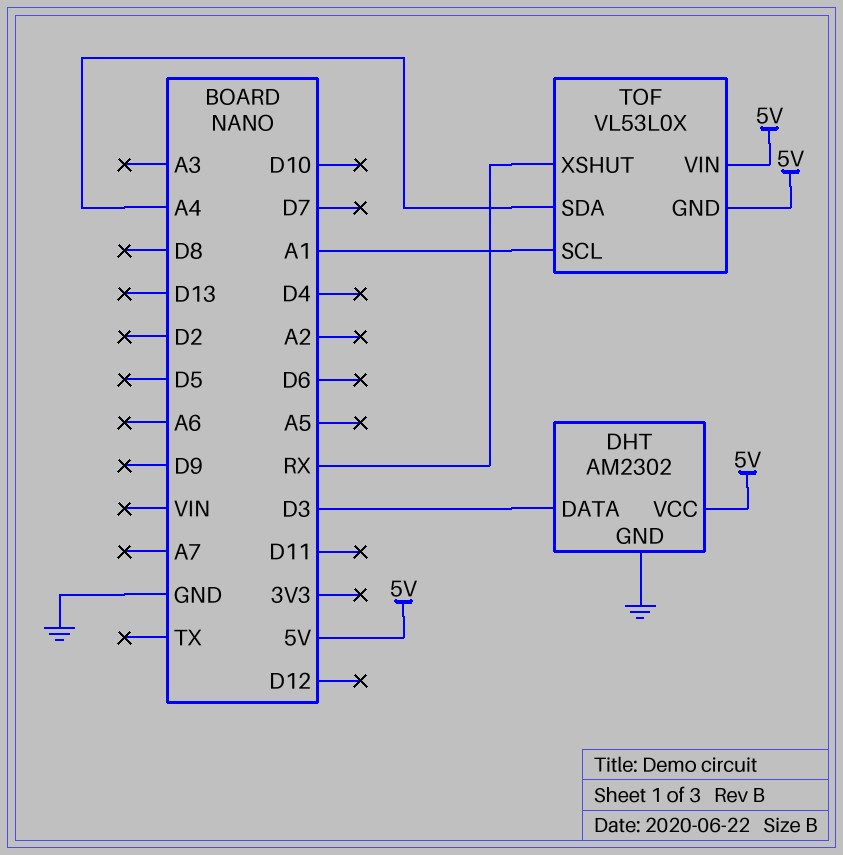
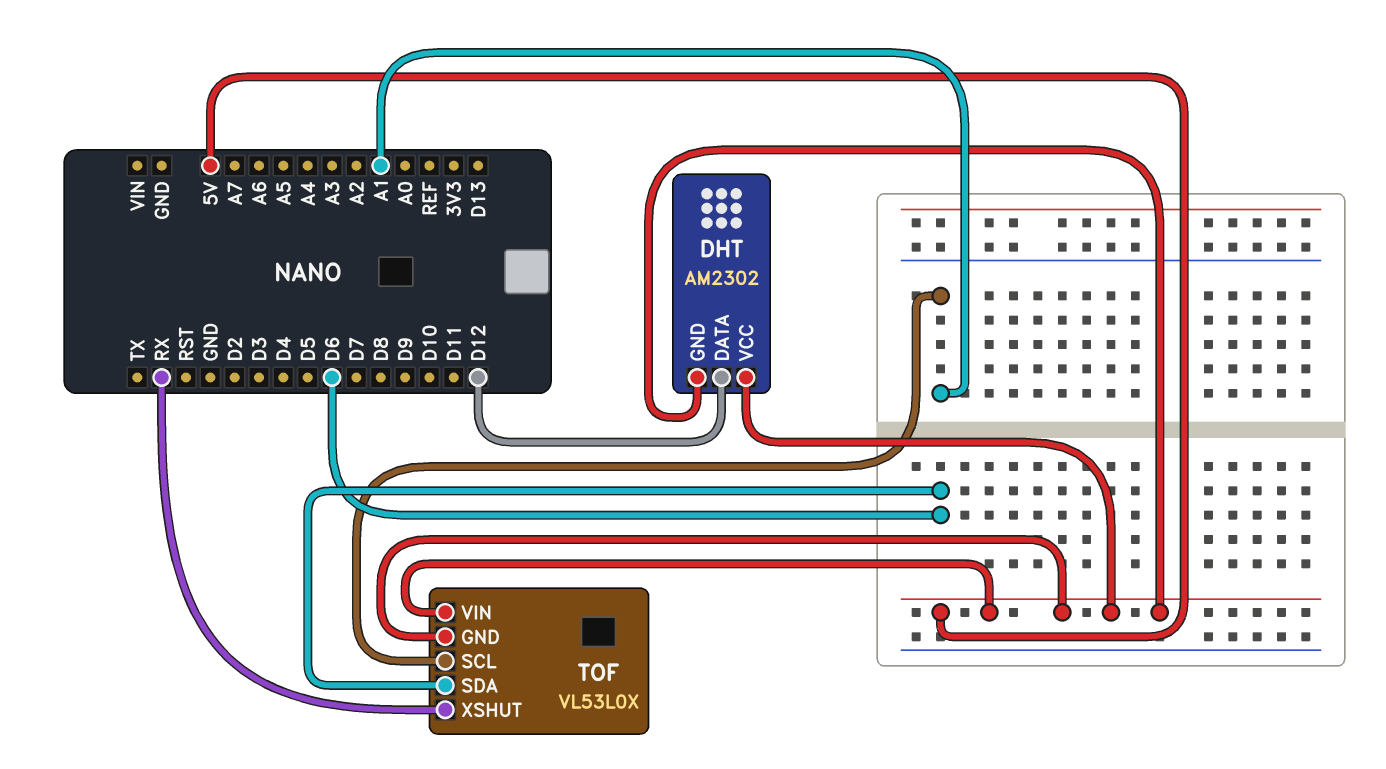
DHT pin DATA: D3 -> D12
DHT pin GND: GND -> 5V
TOF pin SDA: A4 -> D6

